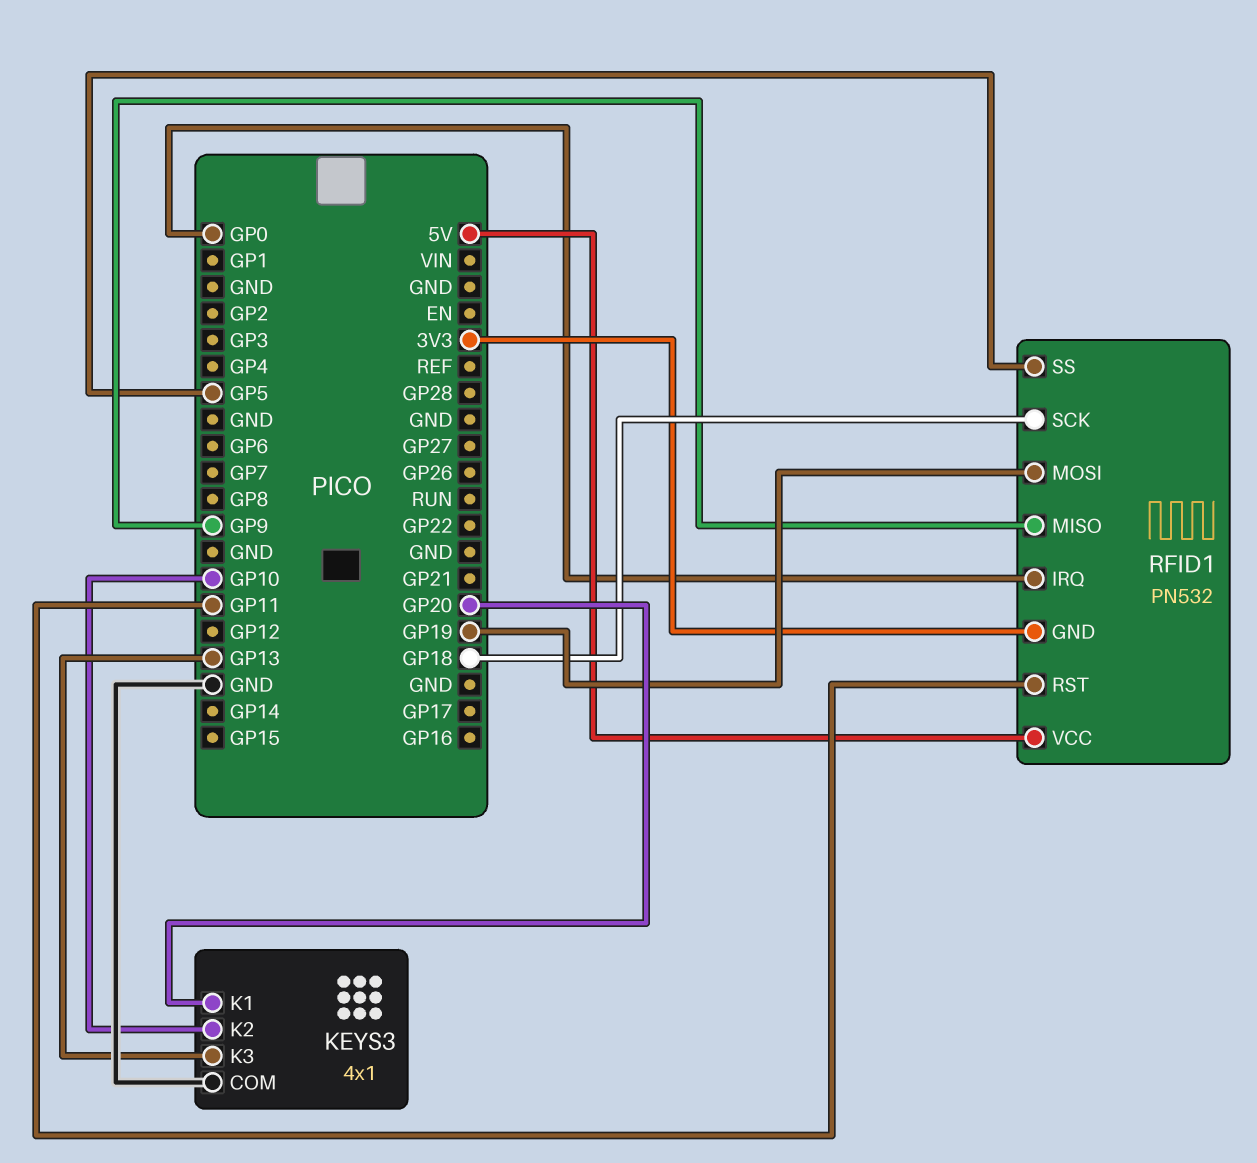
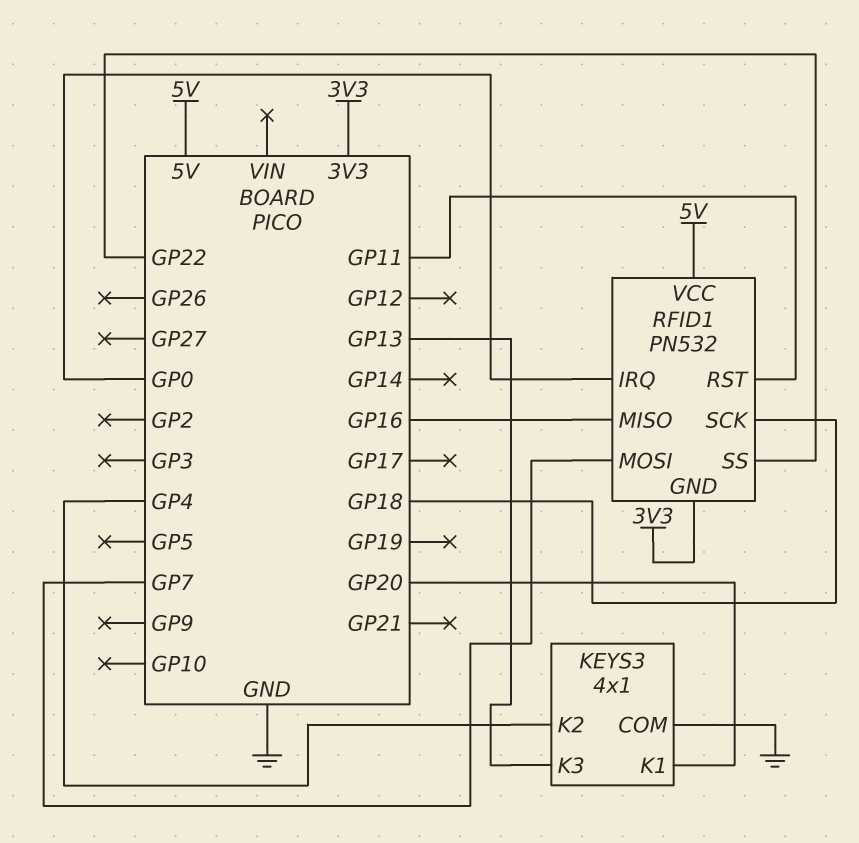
KEYS3 pin K2: GP10 -> GP4
RFID1 pin MISO: GP9 -> GP16
RFID1 pin MOSI: GP19 -> GP7
RFID1 pin SS: GP5 -> GP22

